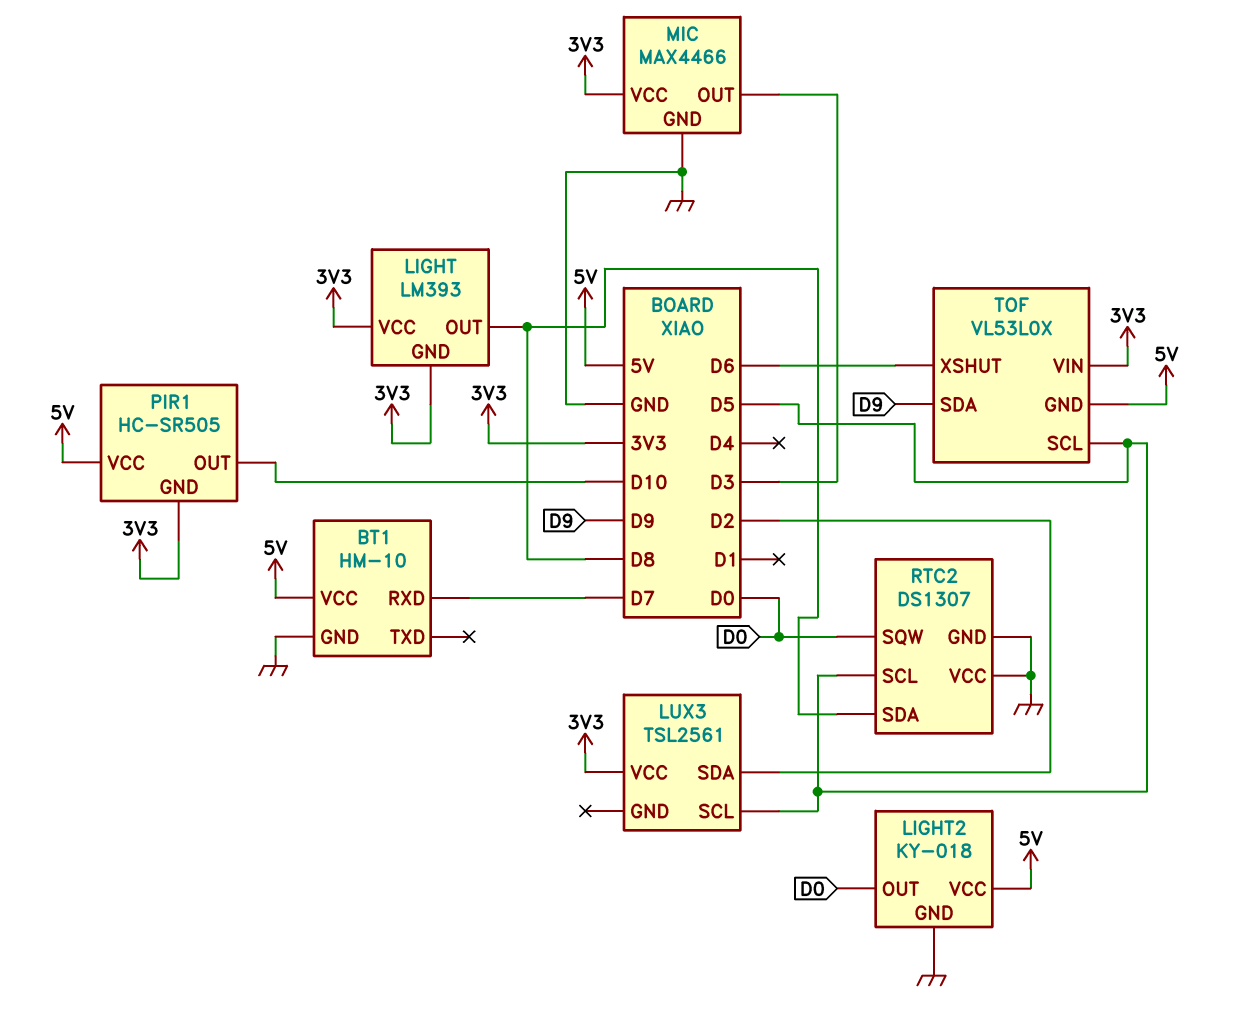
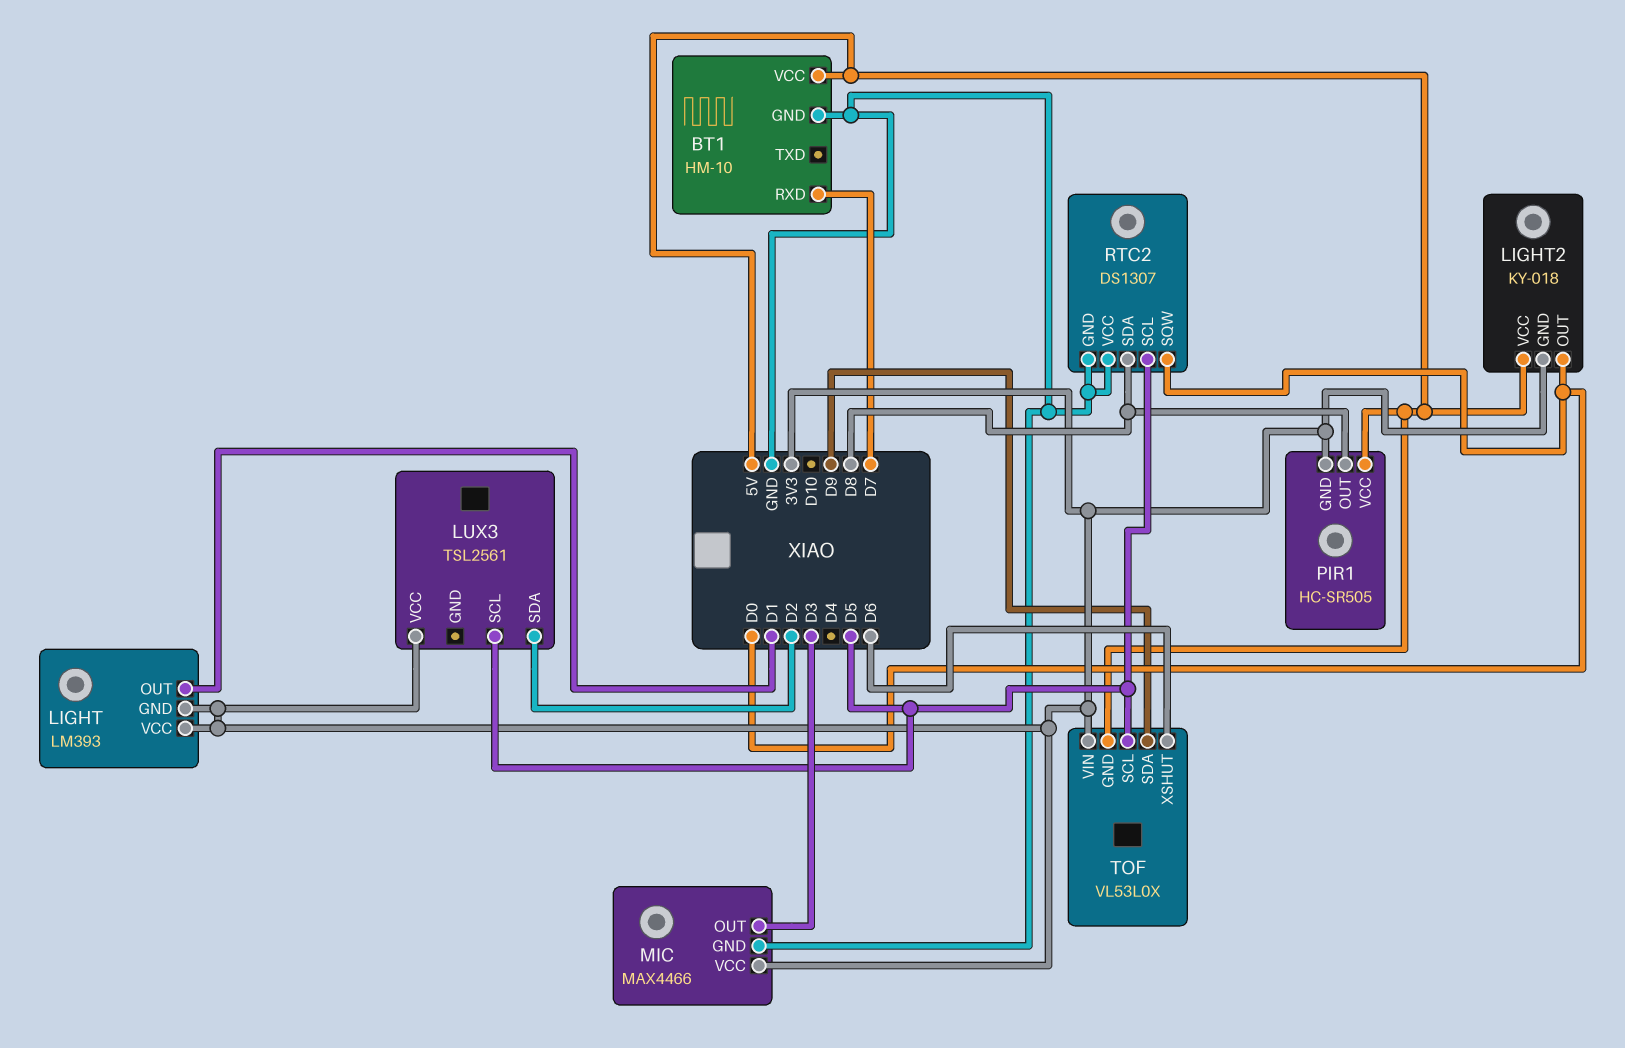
LIGHT pin OUT: D8 -> D1
LIGHT2 pin GND: GND -> 3V3
PIR1 pin OUT: D10 -> D8

